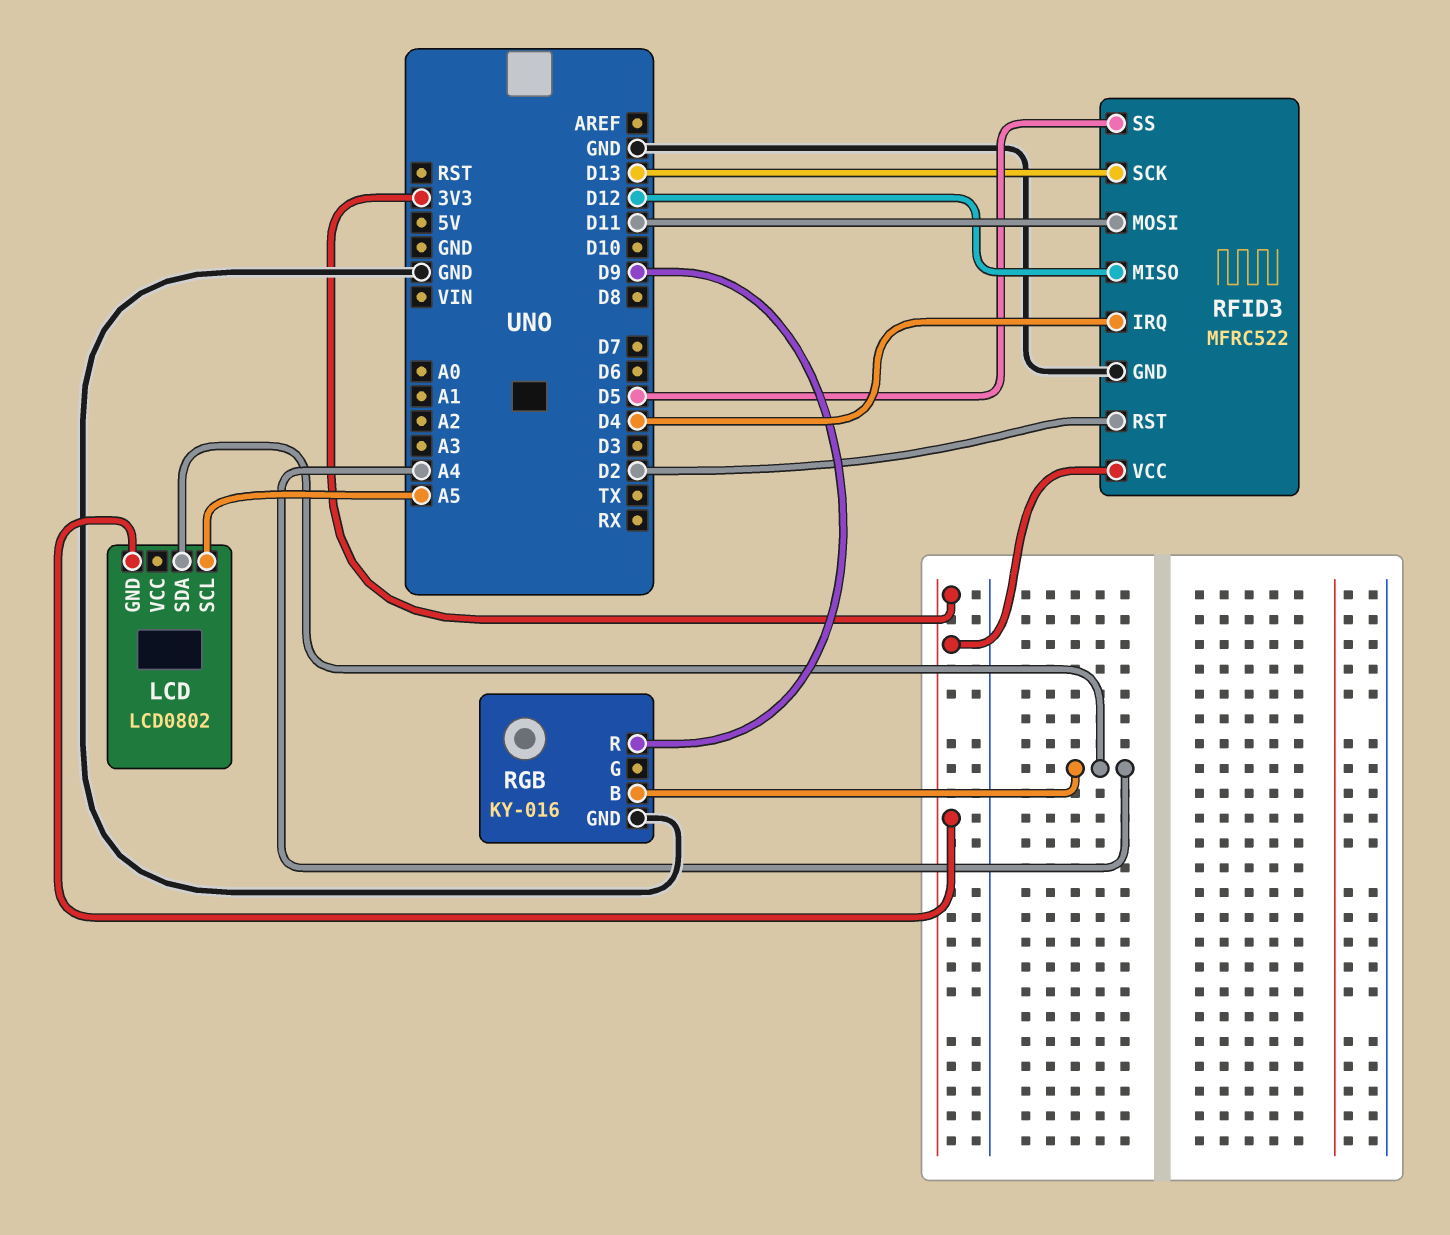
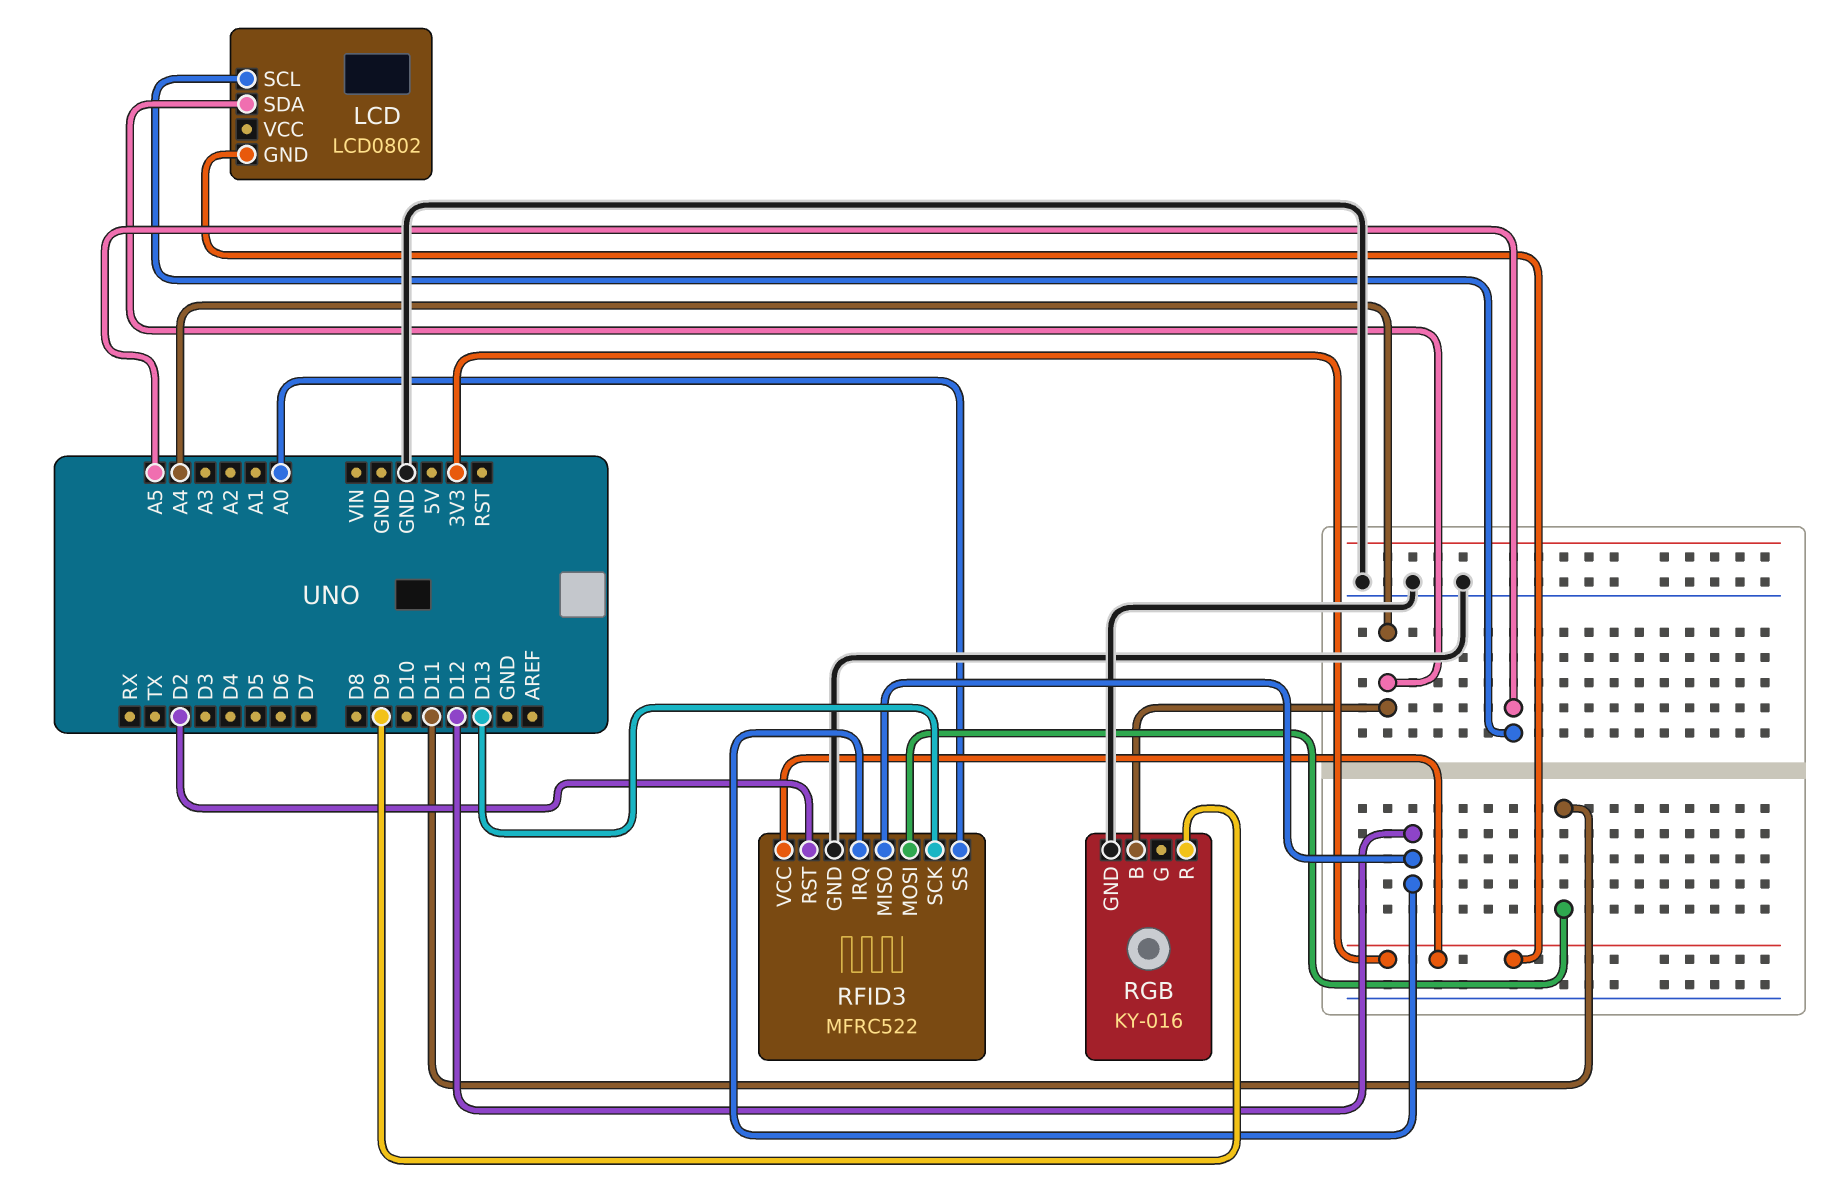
RFID3 pin IRQ: D4 -> D12
RFID3 pin SS: D5 -> A0

